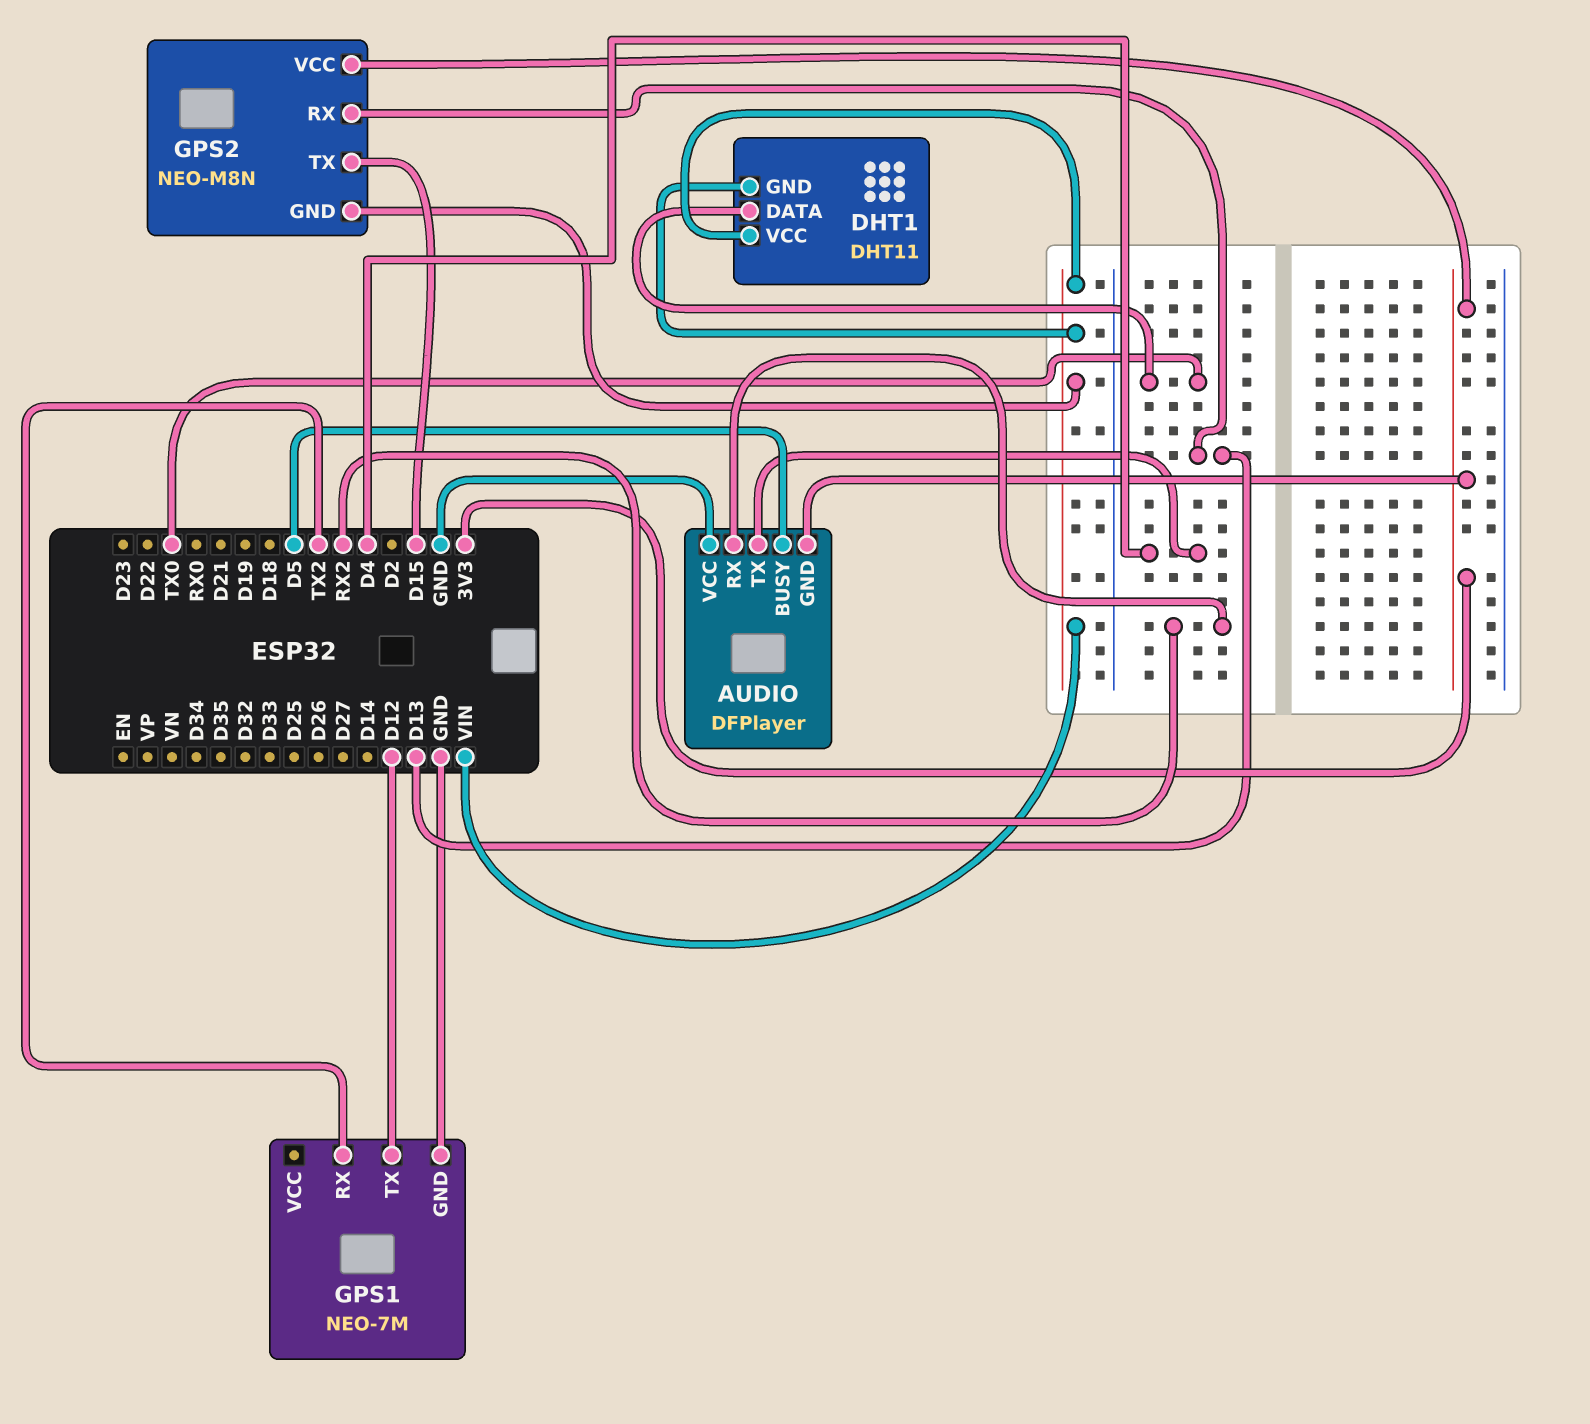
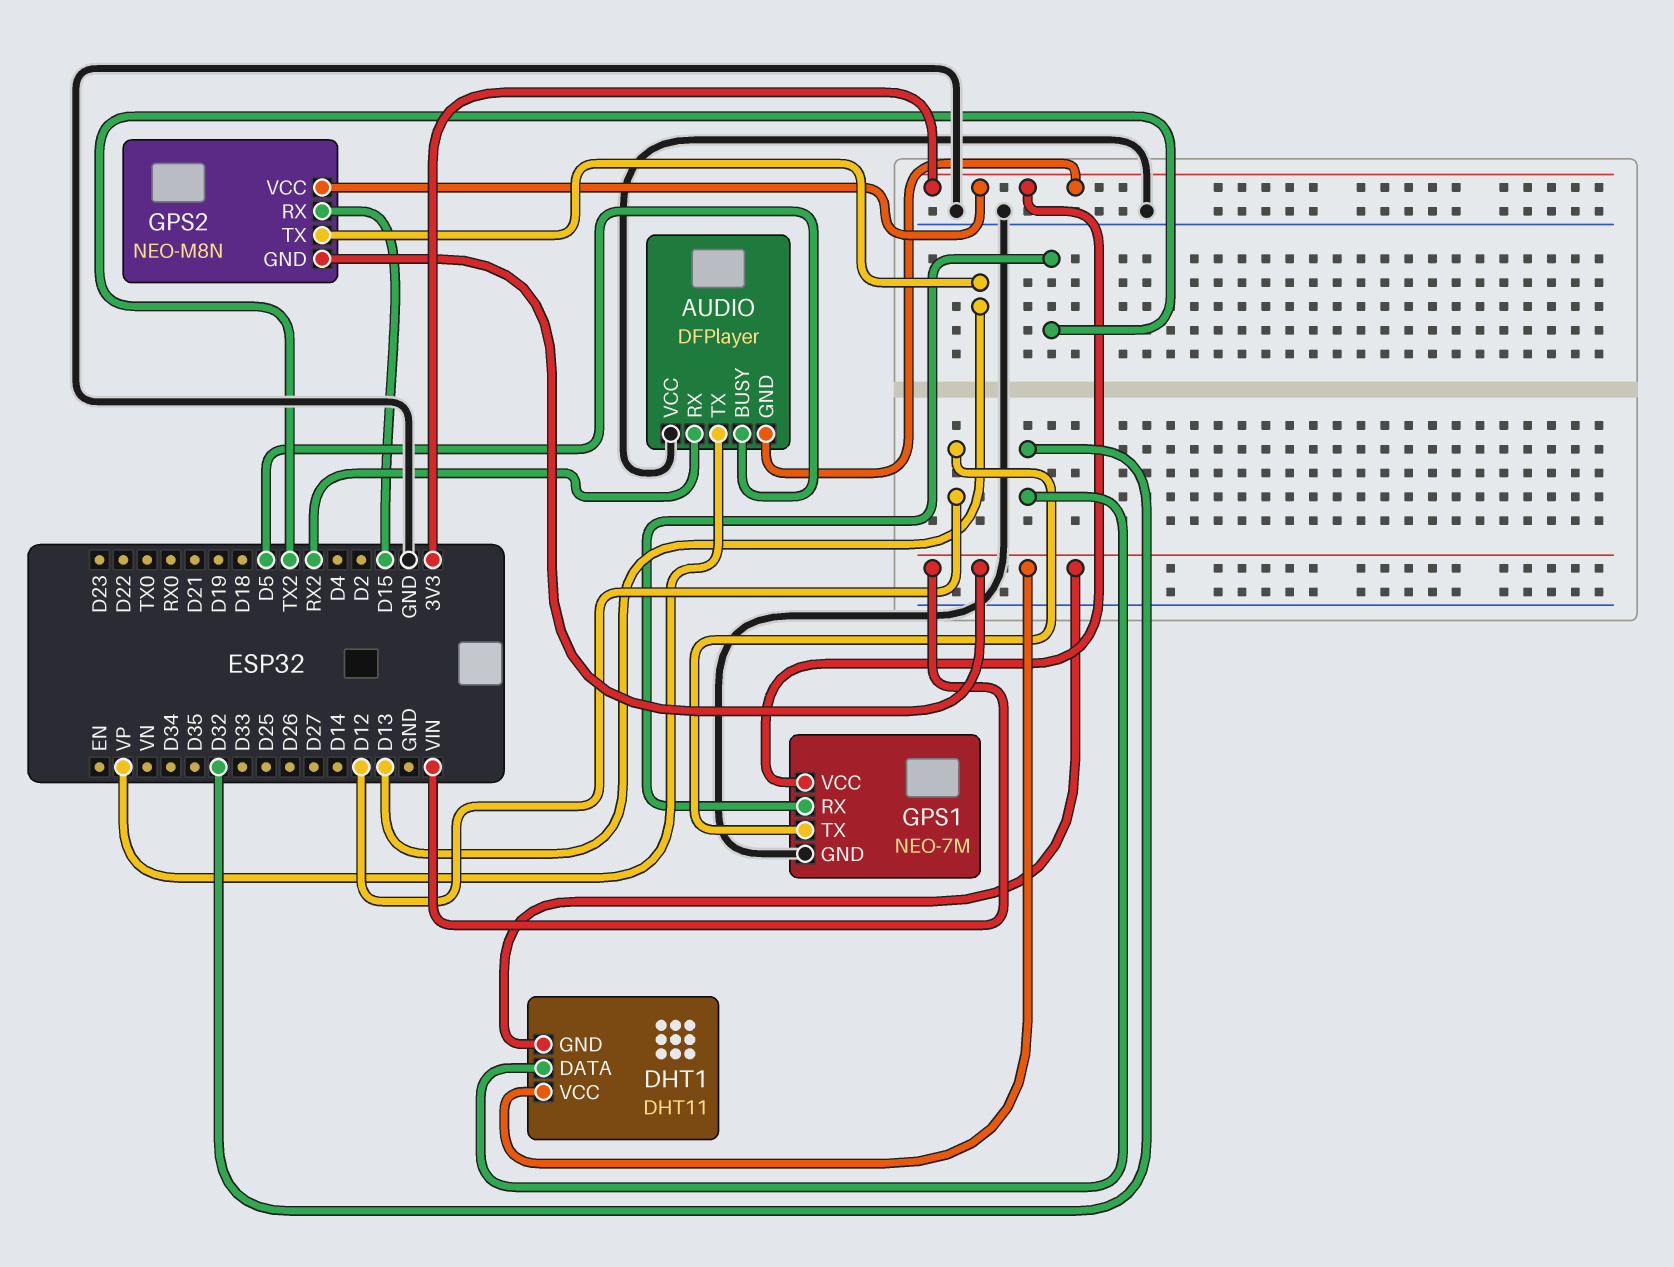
AUDIO pin TX: D4 -> VP
DHT1 pin DATA: TX0 -> D32
GPS1 pin VCC: none -> 3V3
GPS2 pin RX: D13 -> D15
GPS2 pin TX: D15 -> D13

